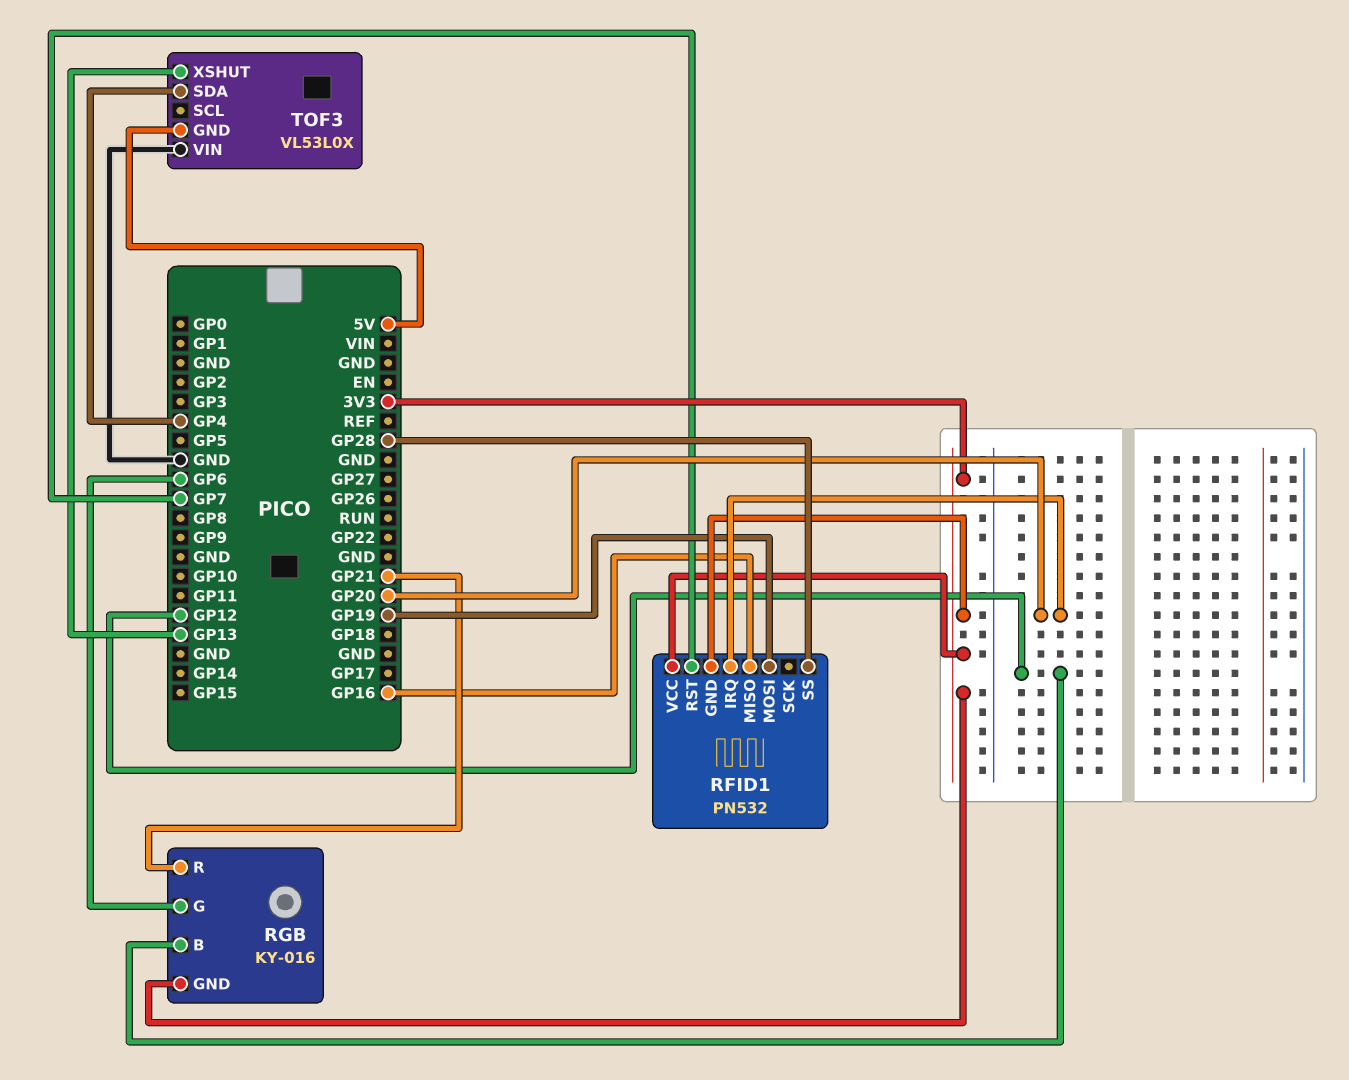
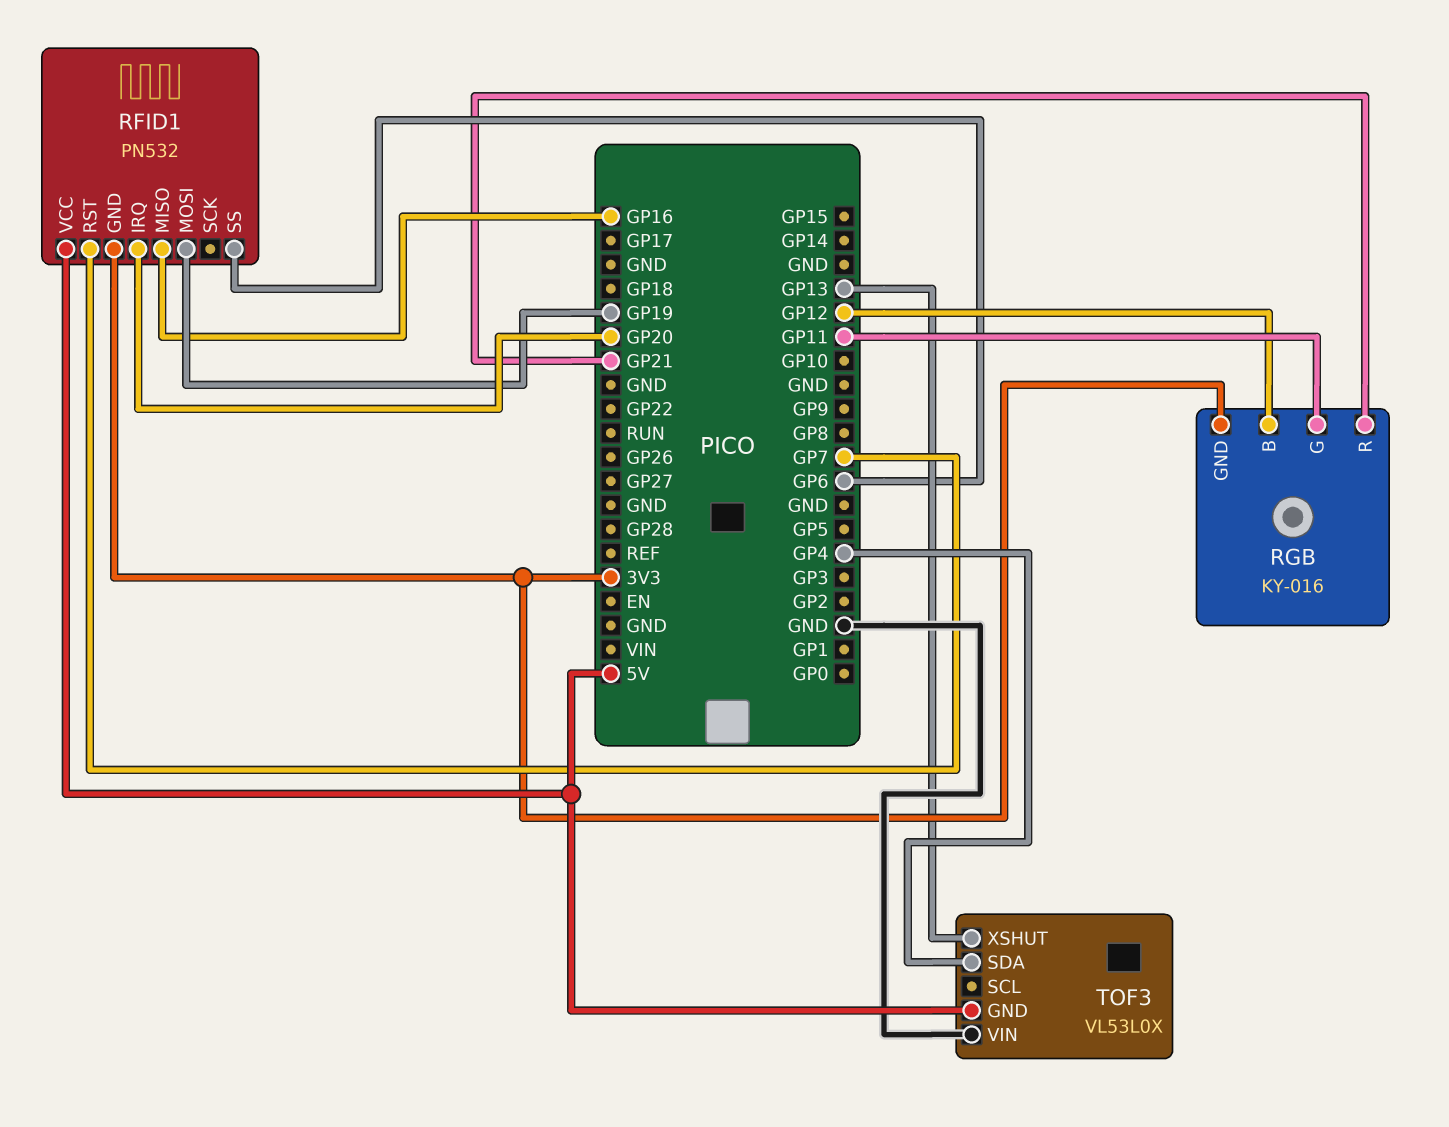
RFID1 pin SS: GP28 -> GP6
RFID1 pin VCC: 3V3 -> 5V
RGB pin G: GP6 -> GP11

